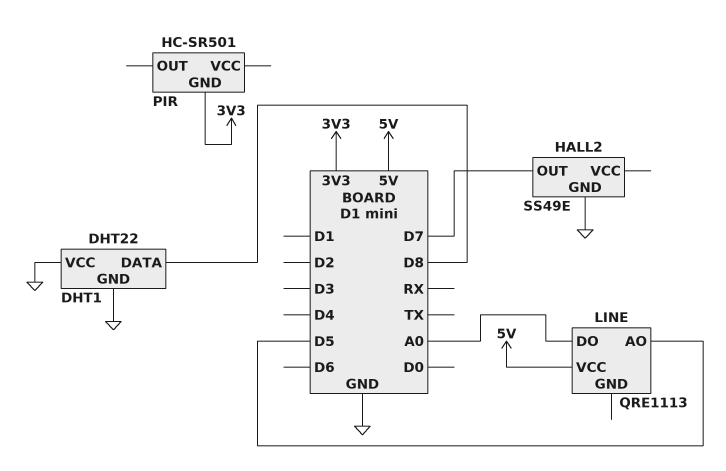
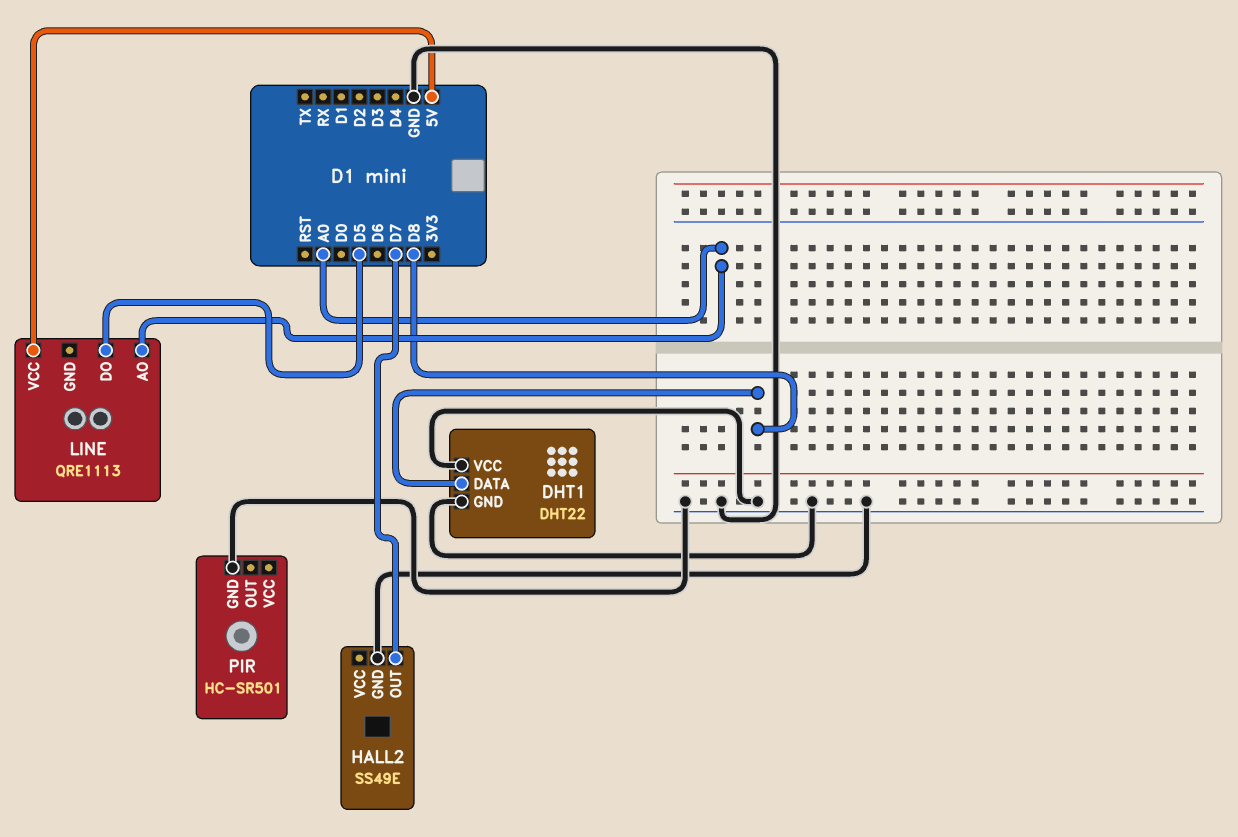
LINE pin AO: D5 -> A0
LINE pin DO: A0 -> D5
PIR pin GND: 3V3 -> GND

